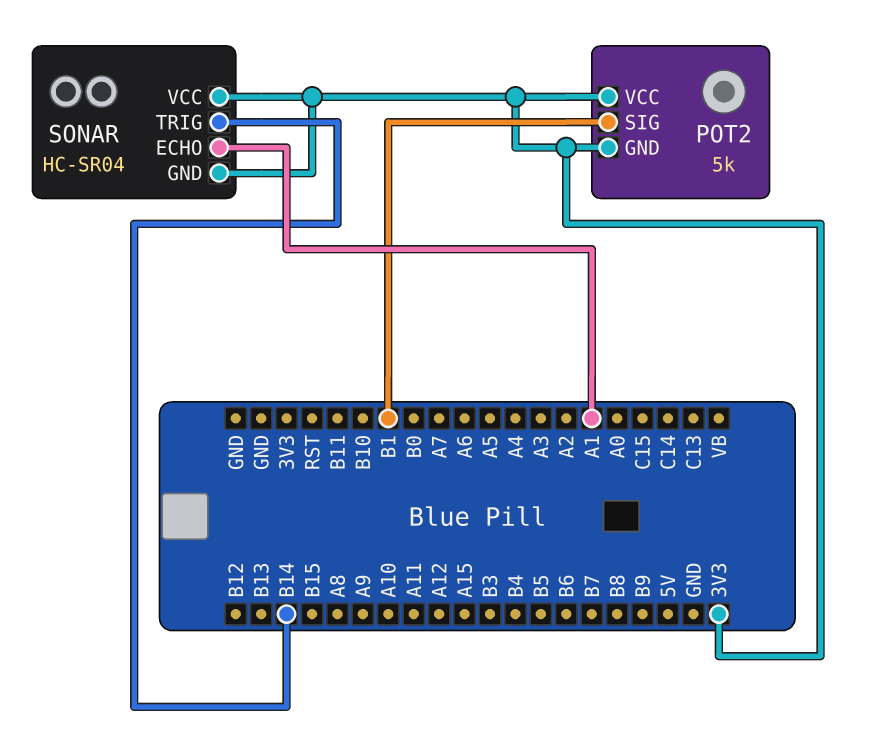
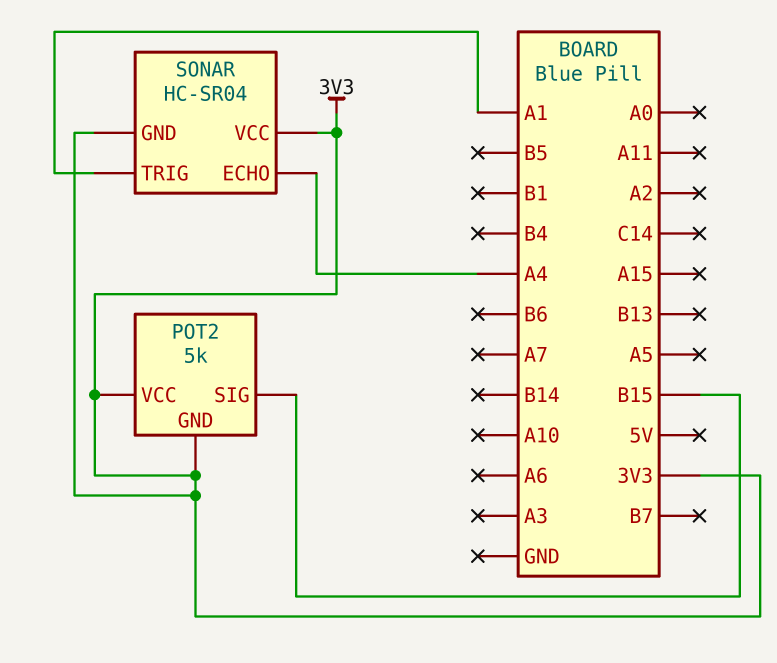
POT2 pin SIG: B1 -> B15
SONAR pin ECHO: A1 -> A4
SONAR pin TRIG: B14 -> A1

